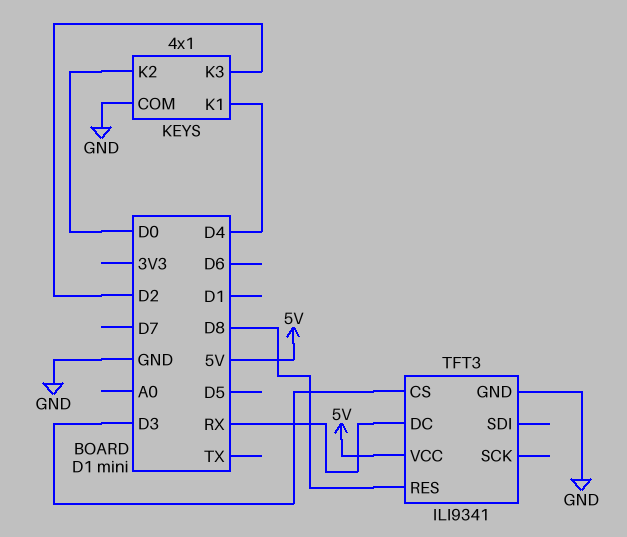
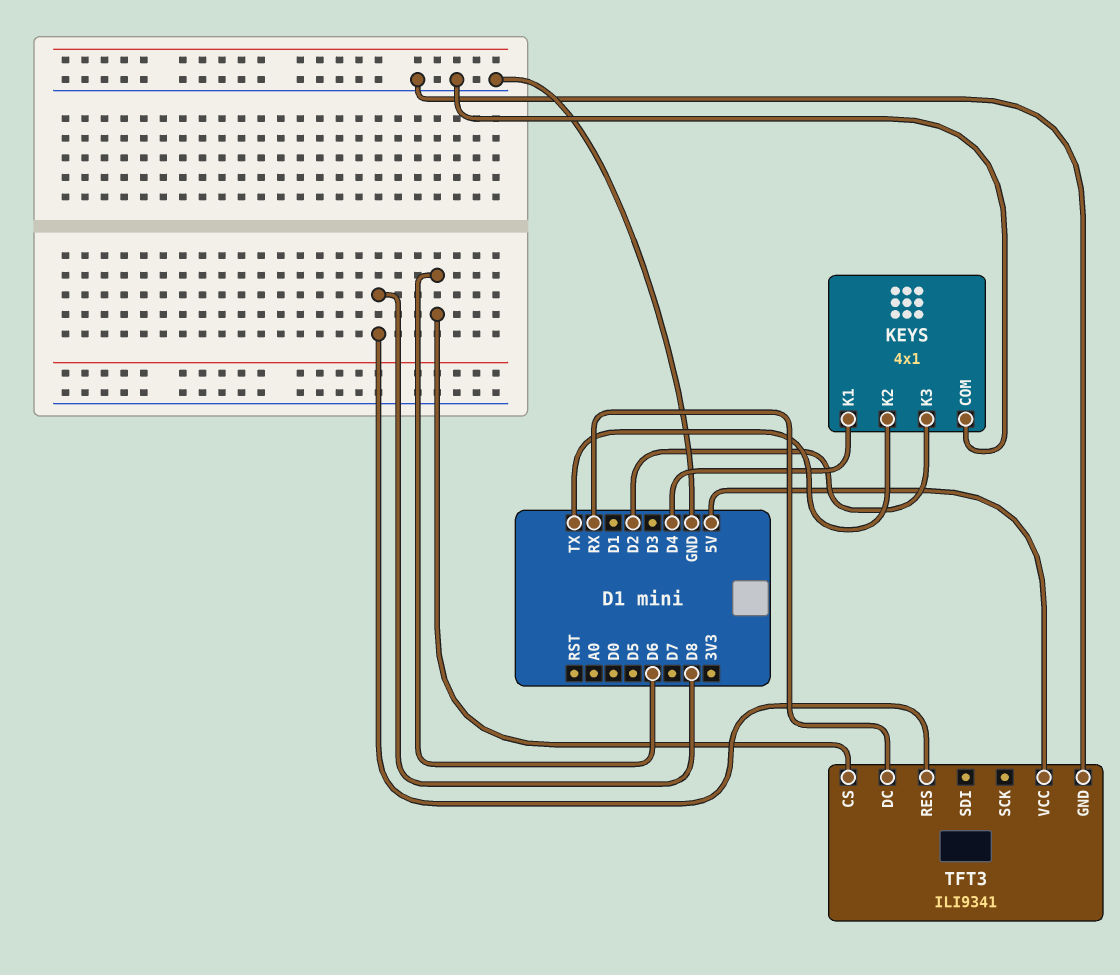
KEYS pin K2: D0 -> TX
TFT3 pin CS: D3 -> D6

